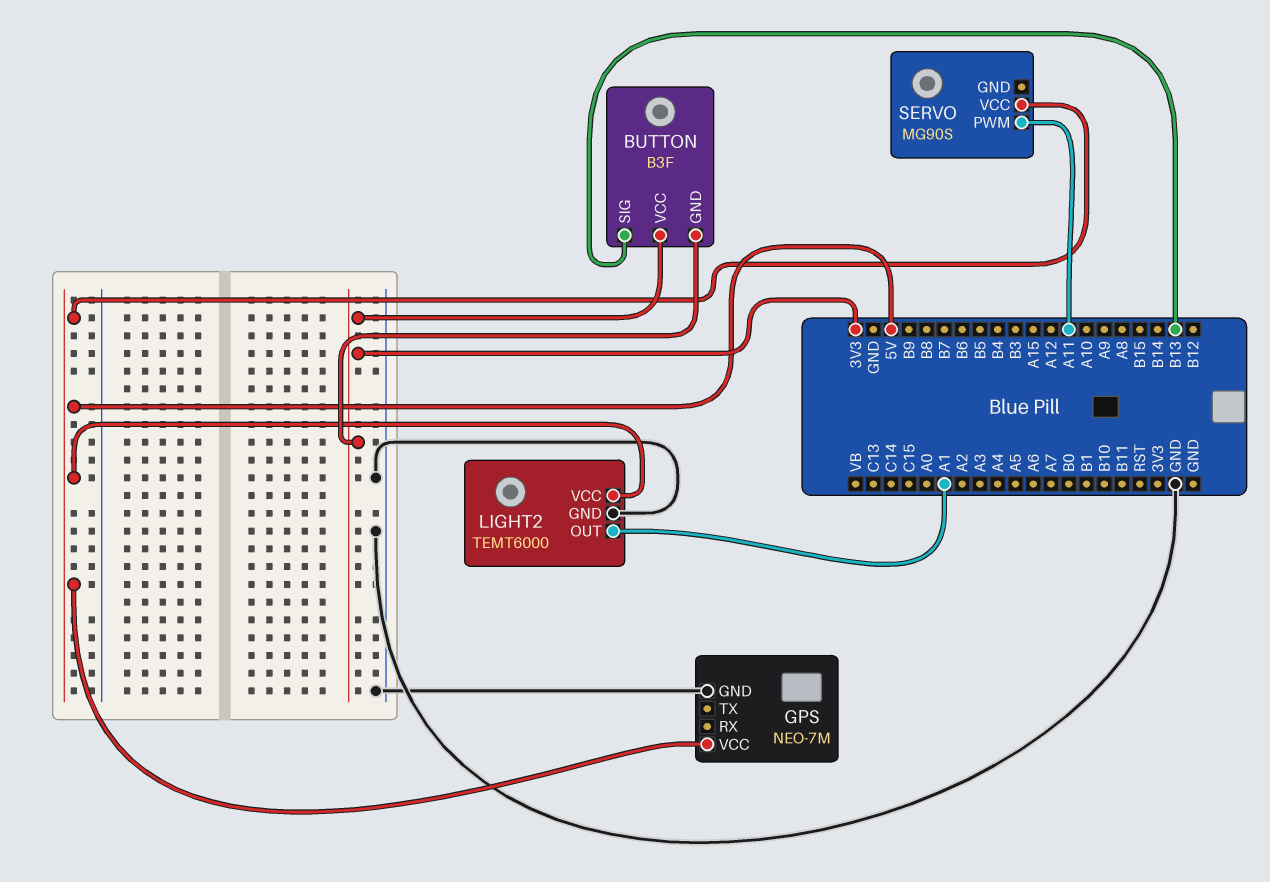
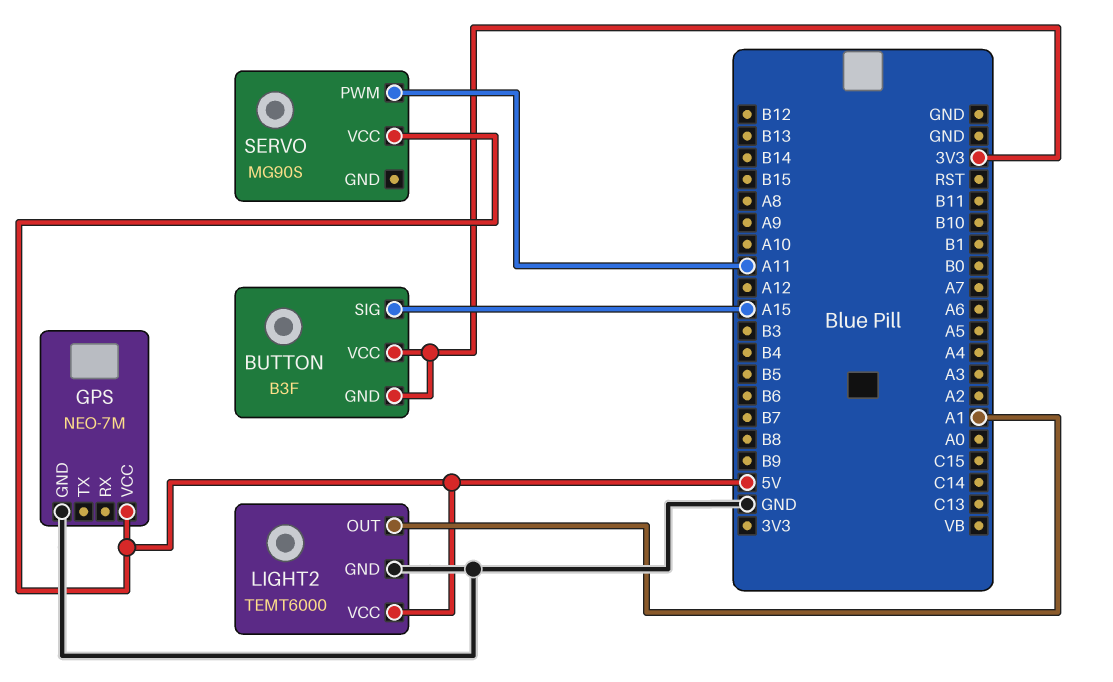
BUTTON pin SIG: B13 -> A15

